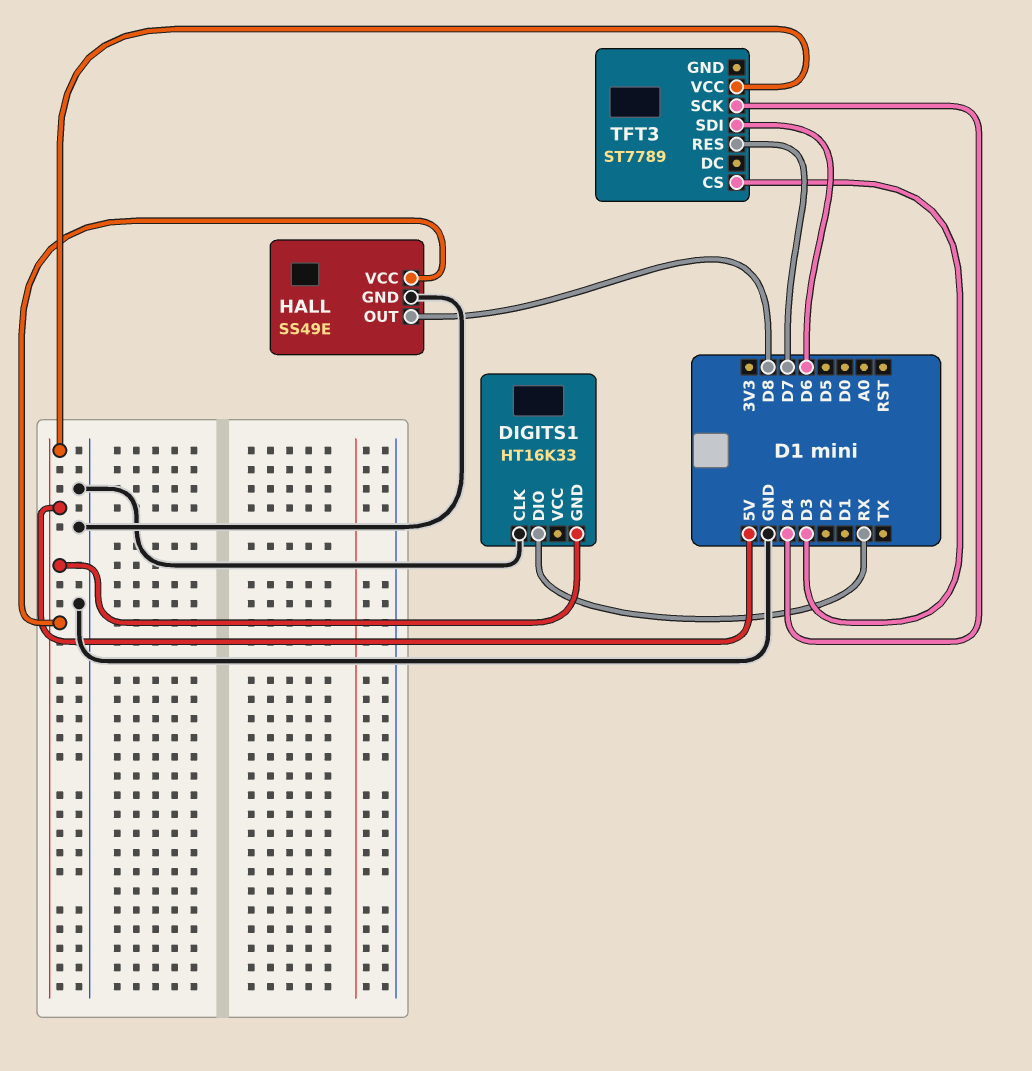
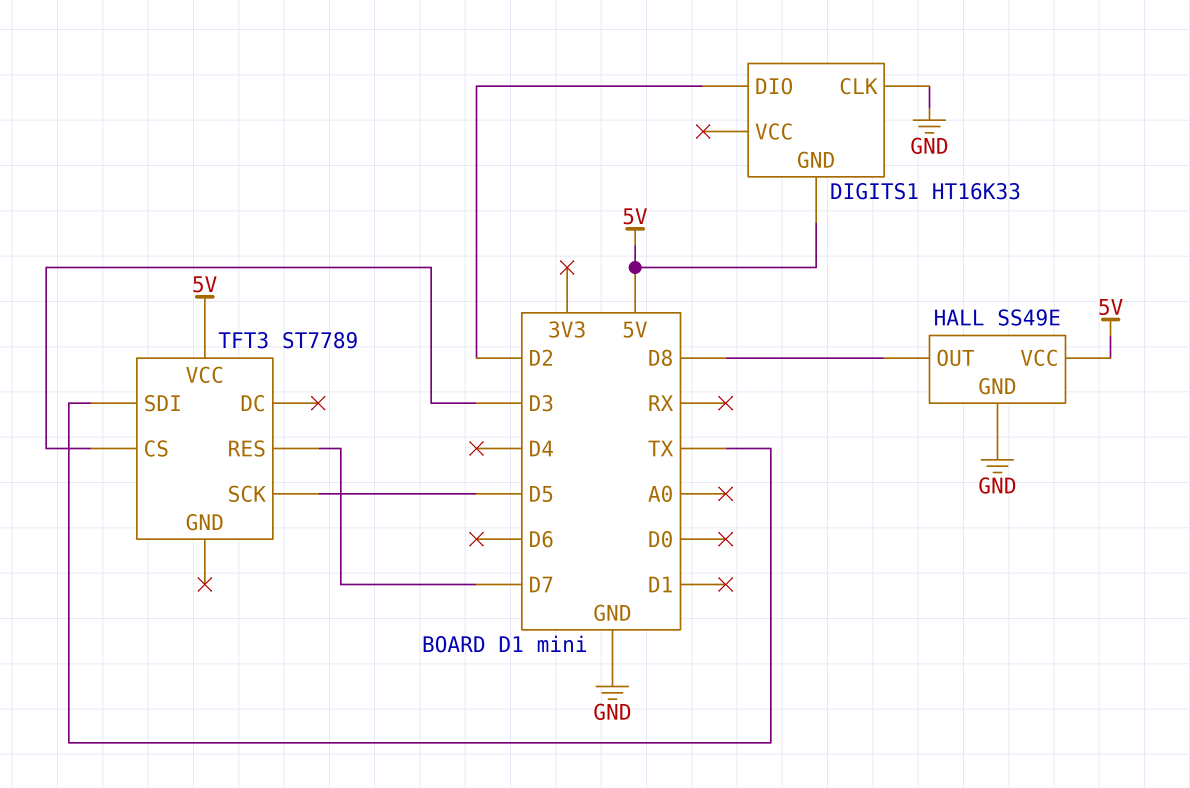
DIGITS1 pin DIO: RX -> D2
TFT3 pin SCK: D4 -> D5
TFT3 pin SDI: D6 -> TX

